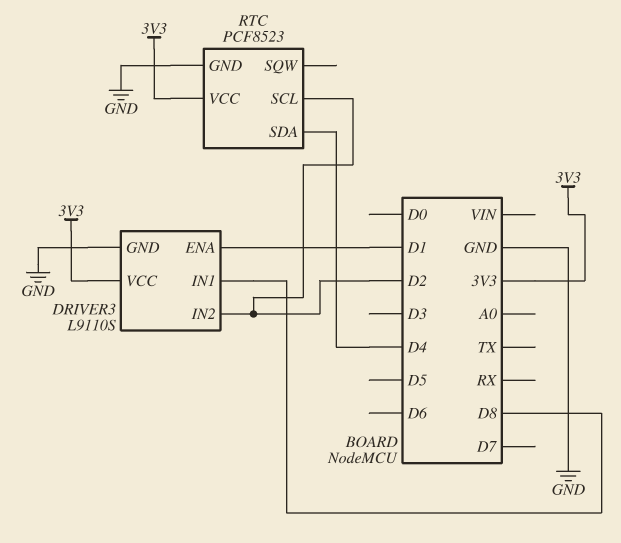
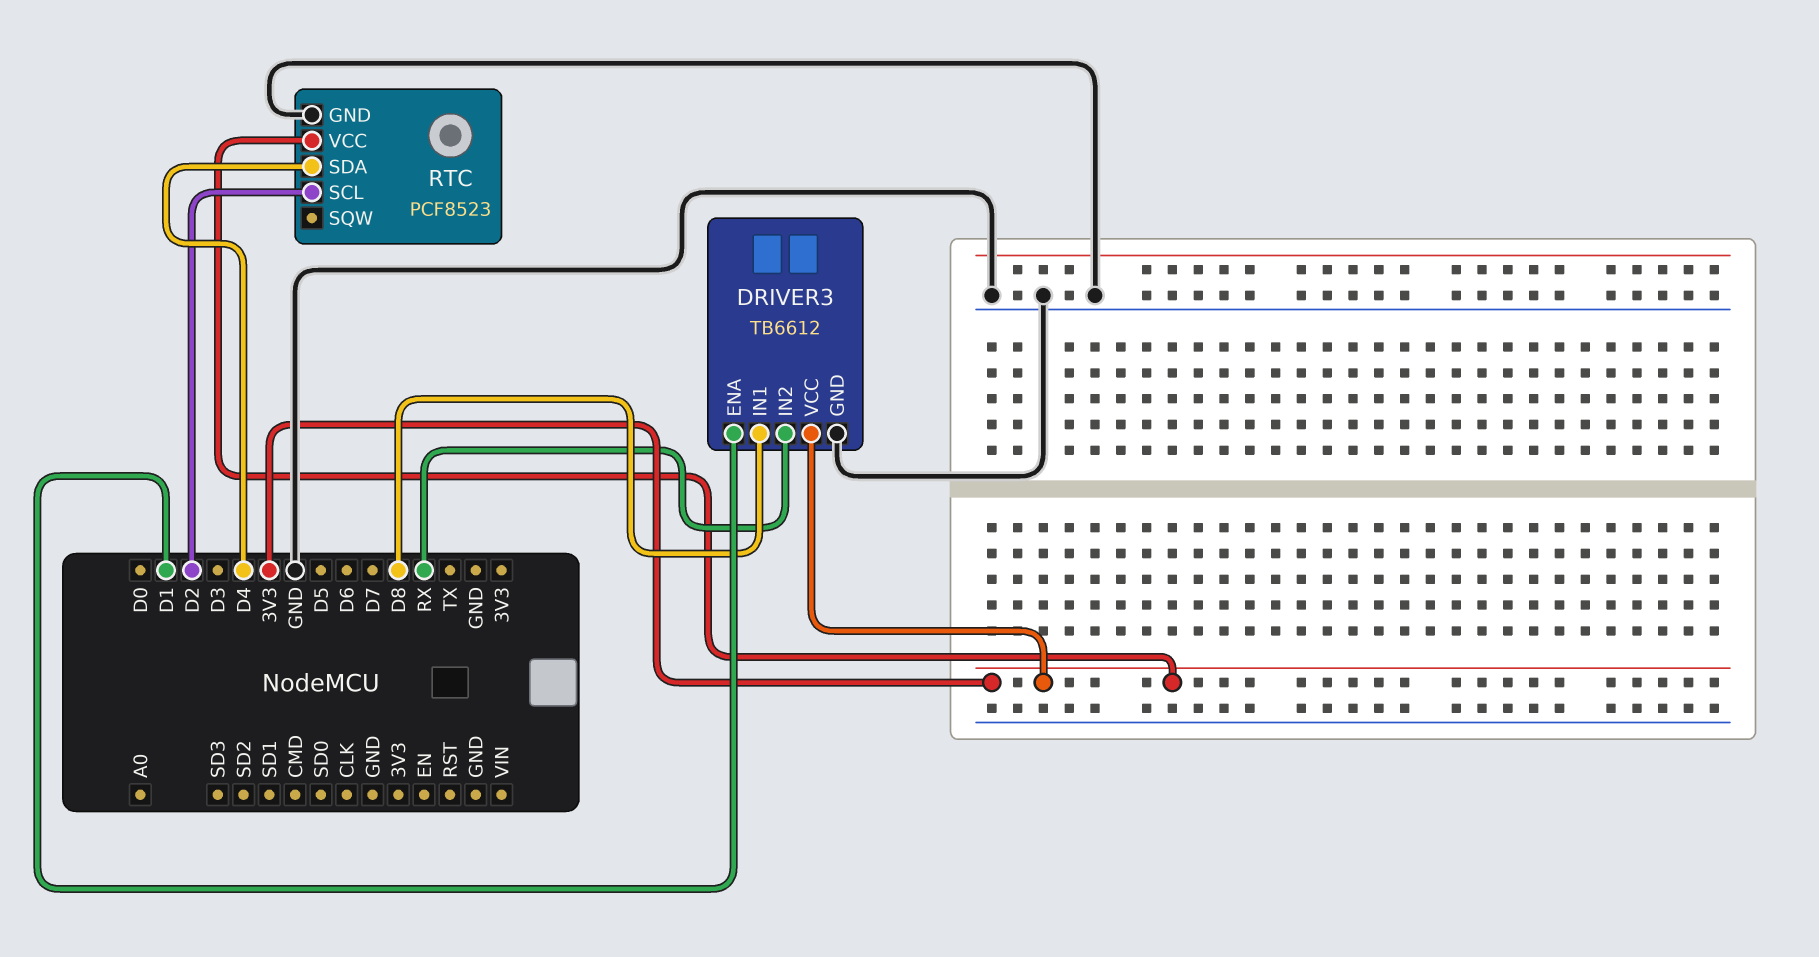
DRIVER3: L9110S -> TB6612
DRIVER3 pin IN2: D2 -> RX

